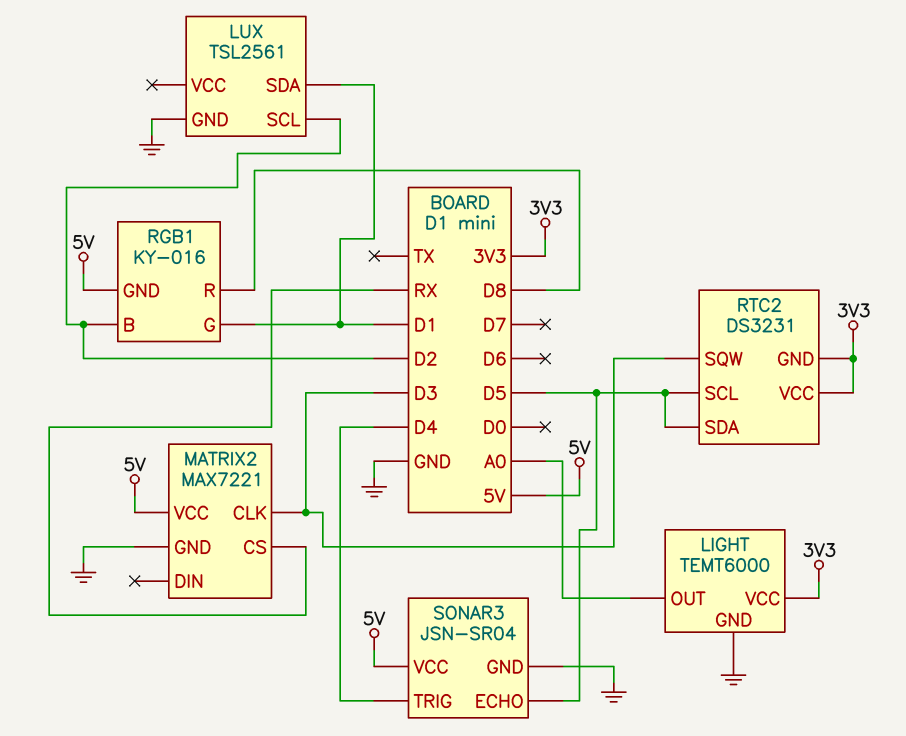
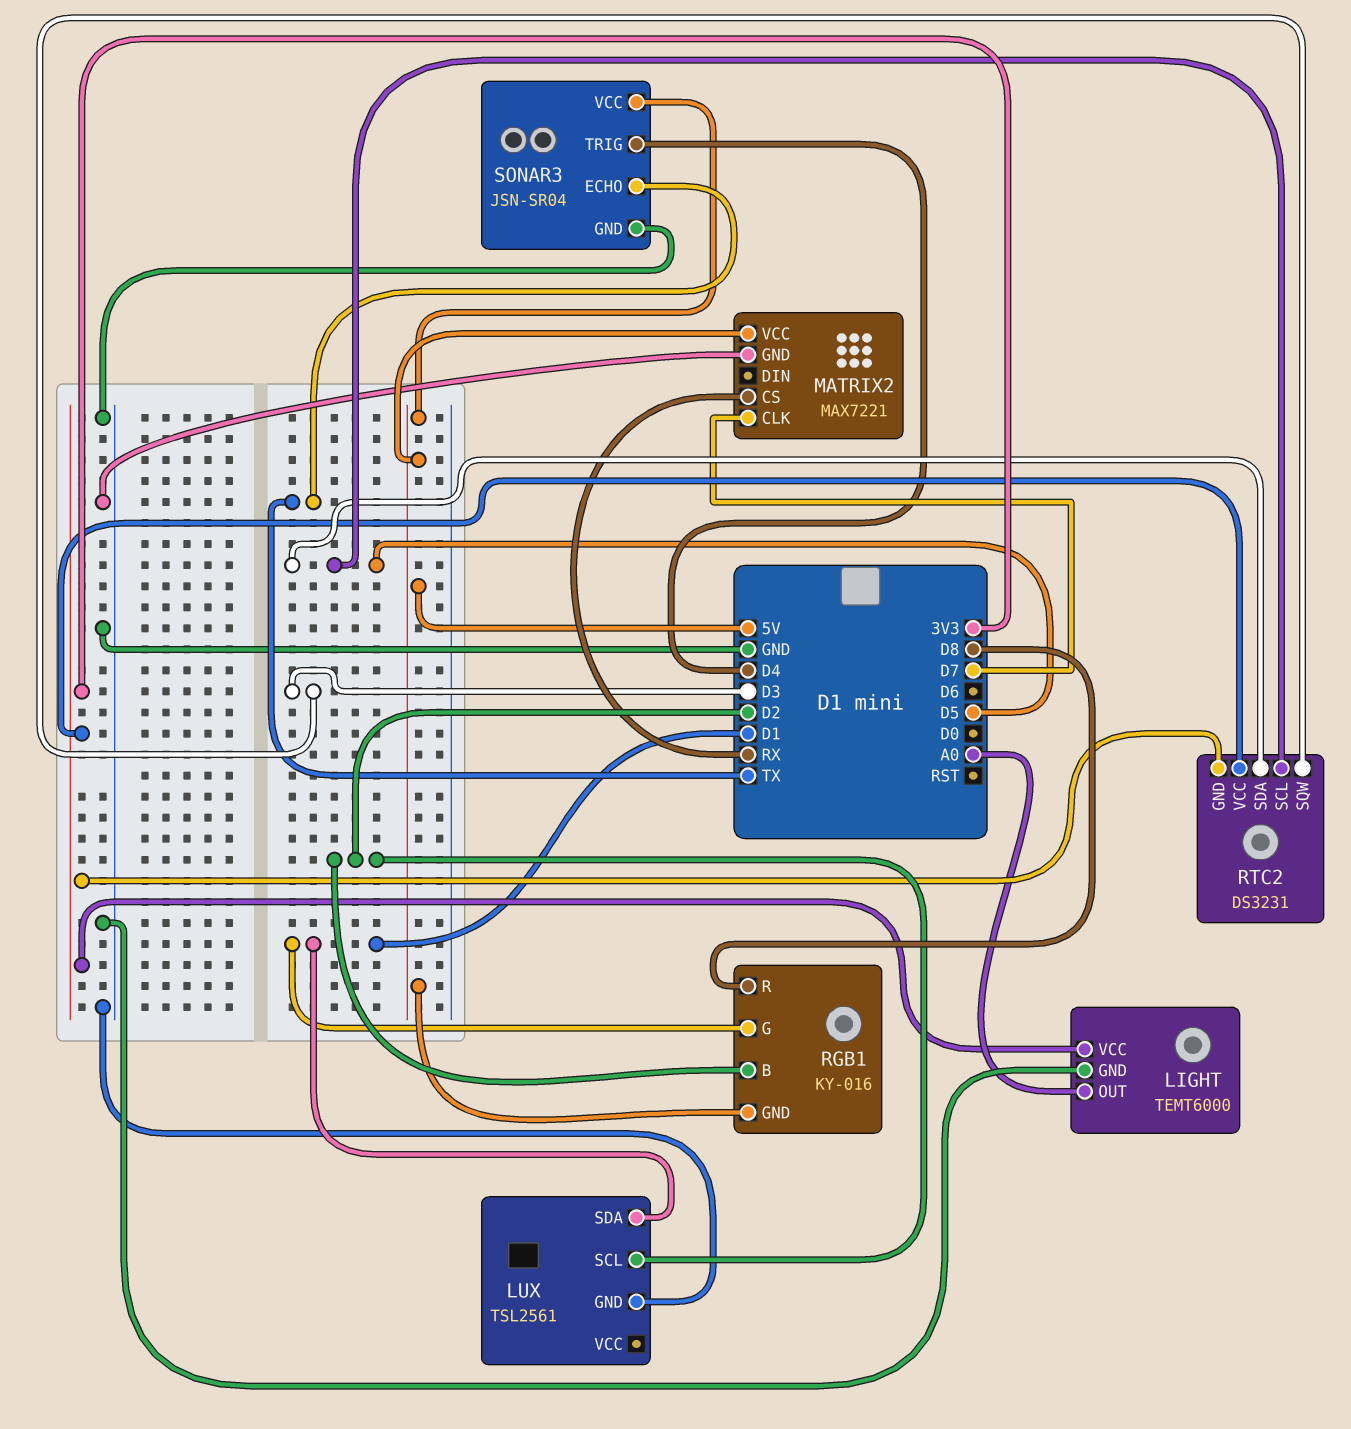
MATRIX2 pin CLK: D3 -> D7
SONAR3 pin ECHO: D5 -> TX

